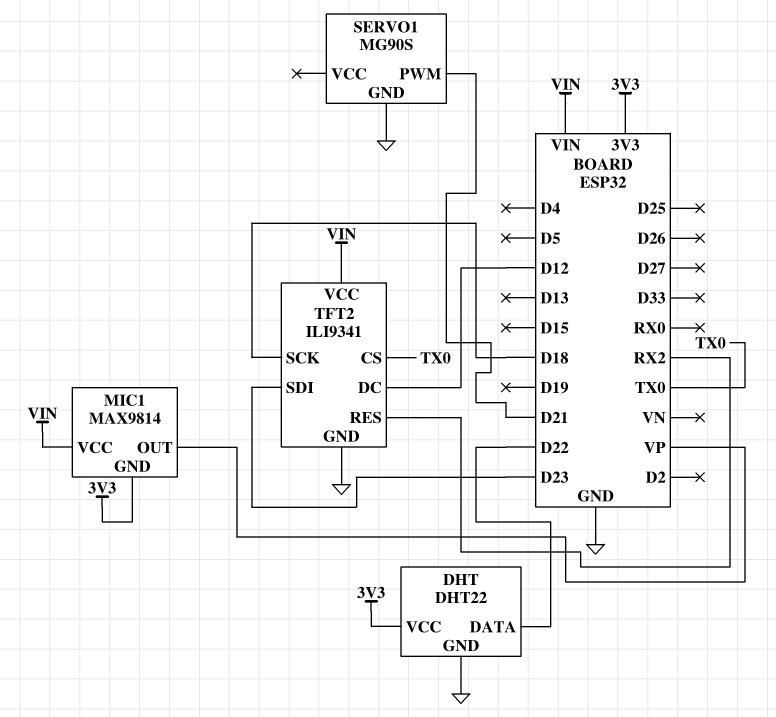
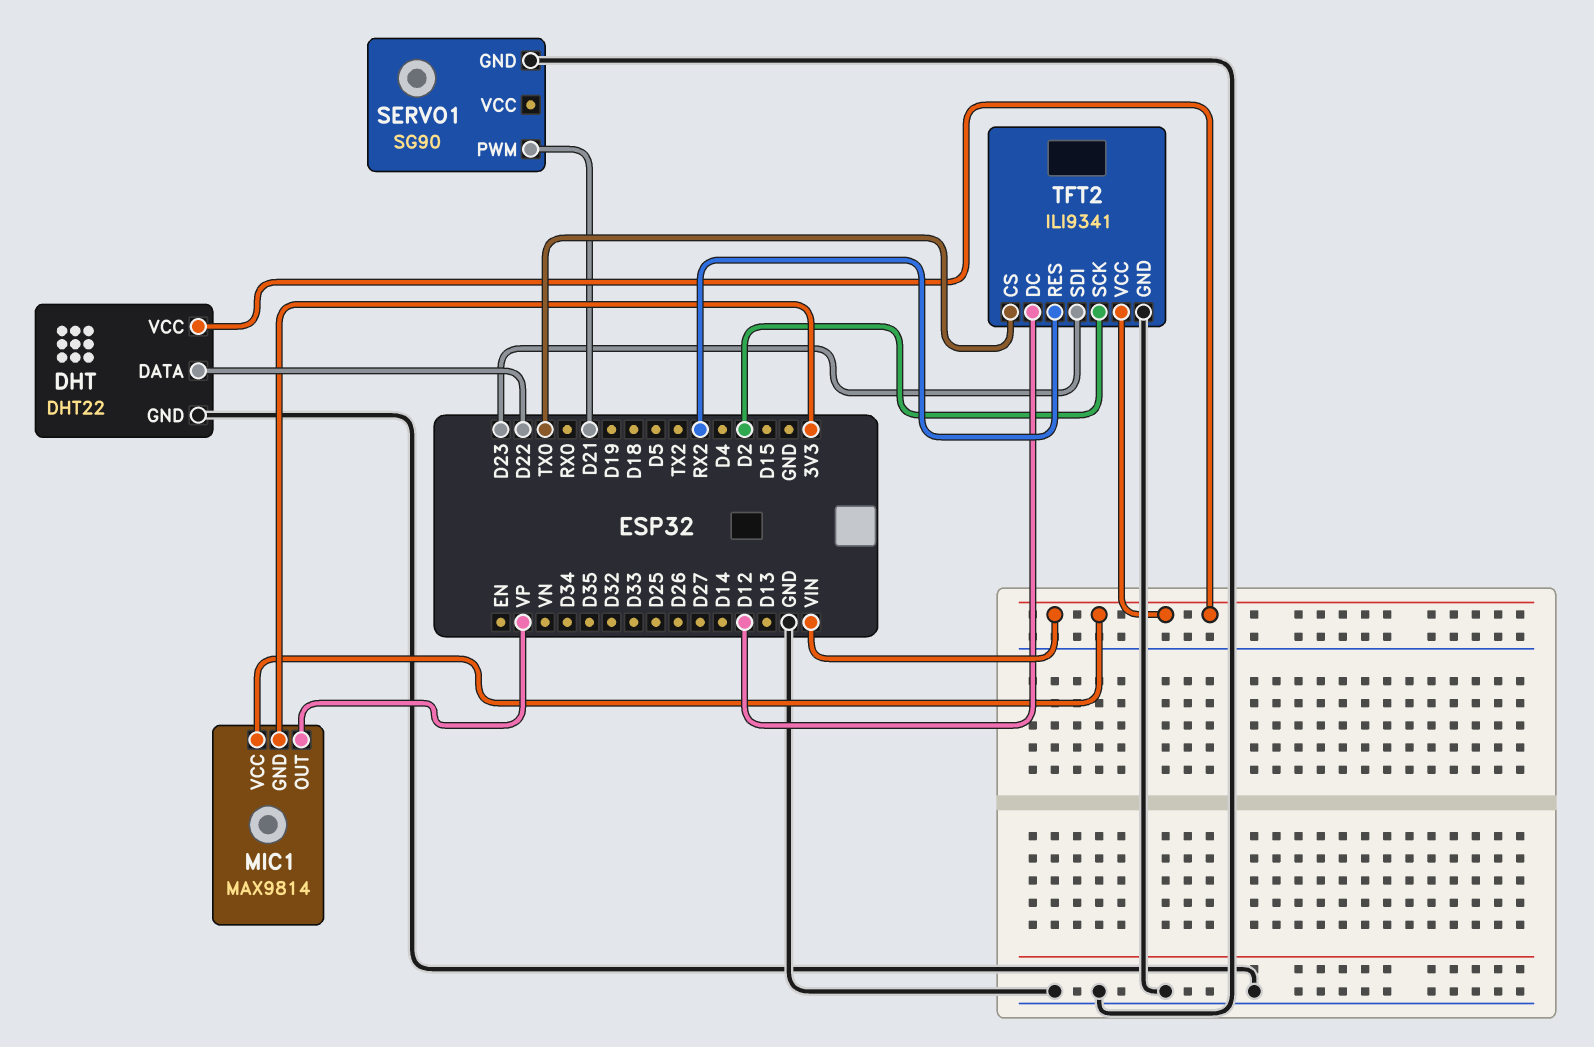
DHT pin VCC: 3V3 -> VIN
SERVO1: MG90S -> SG90
TFT2 pin SCK: D18 -> D2

